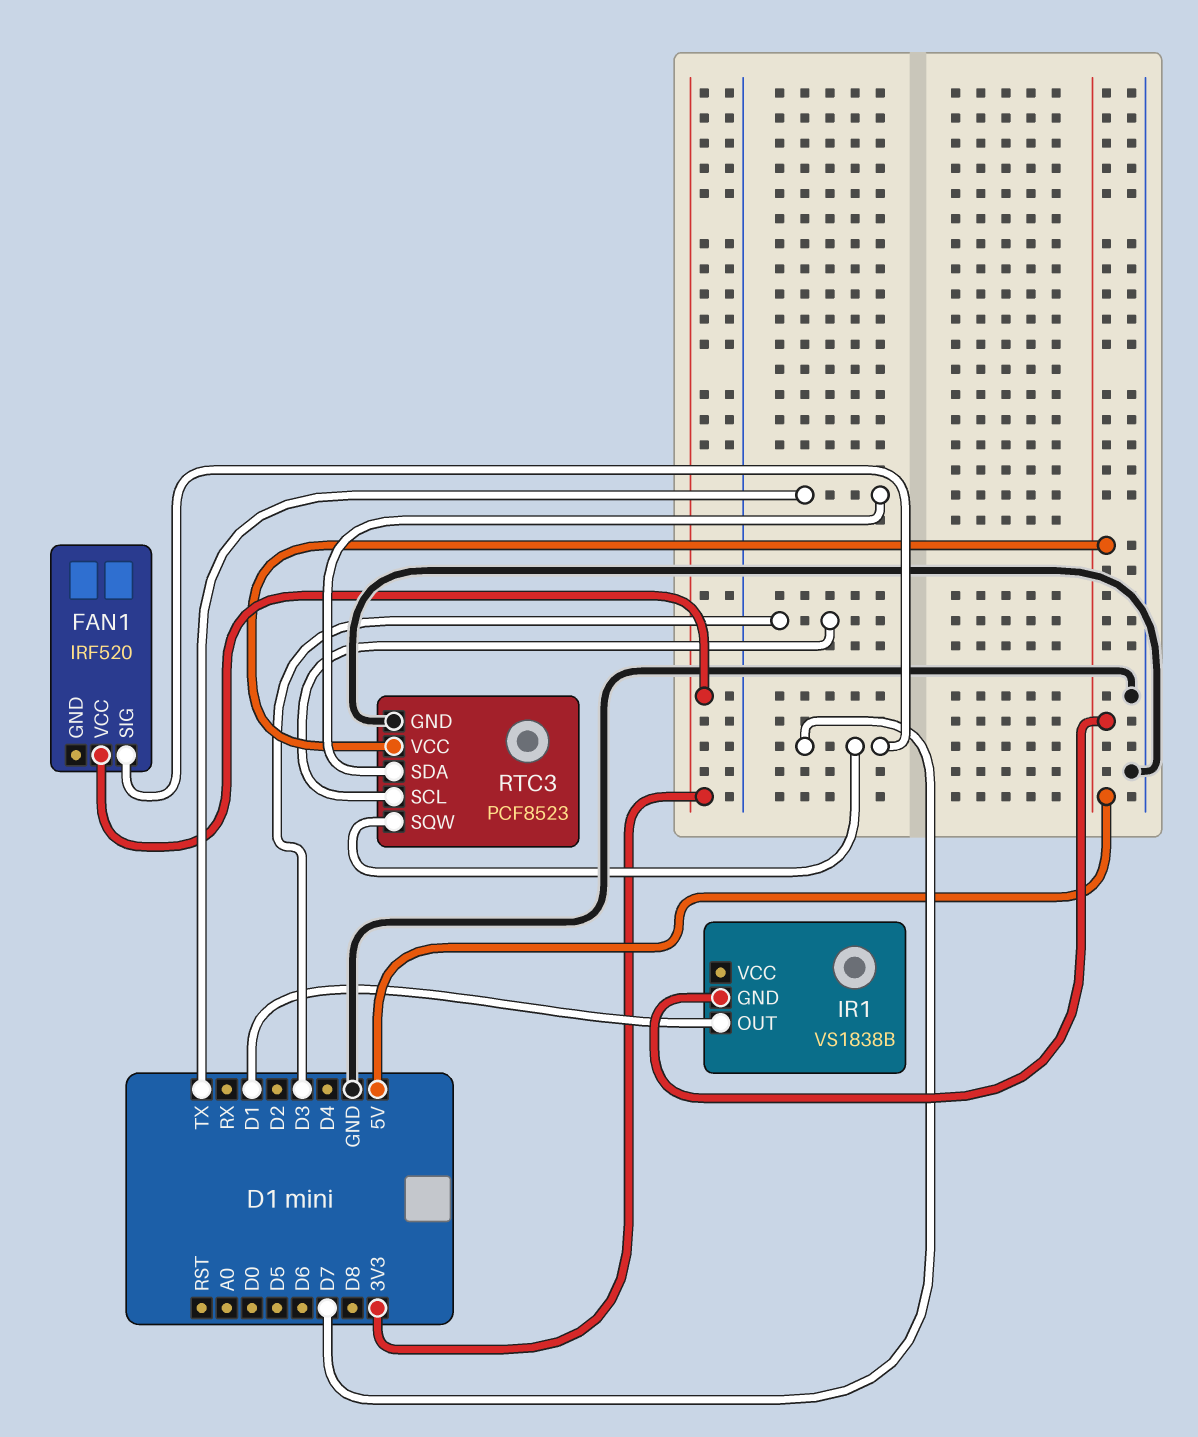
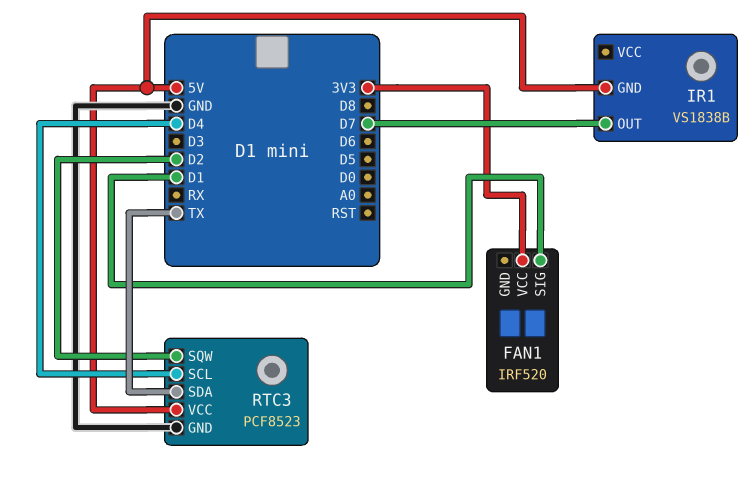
FAN1 pin SIG: D7 -> D1
IR1 pin OUT: D1 -> D7
RTC3 pin SCL: D3 -> D4
RTC3 pin SQW: D7 -> D2

